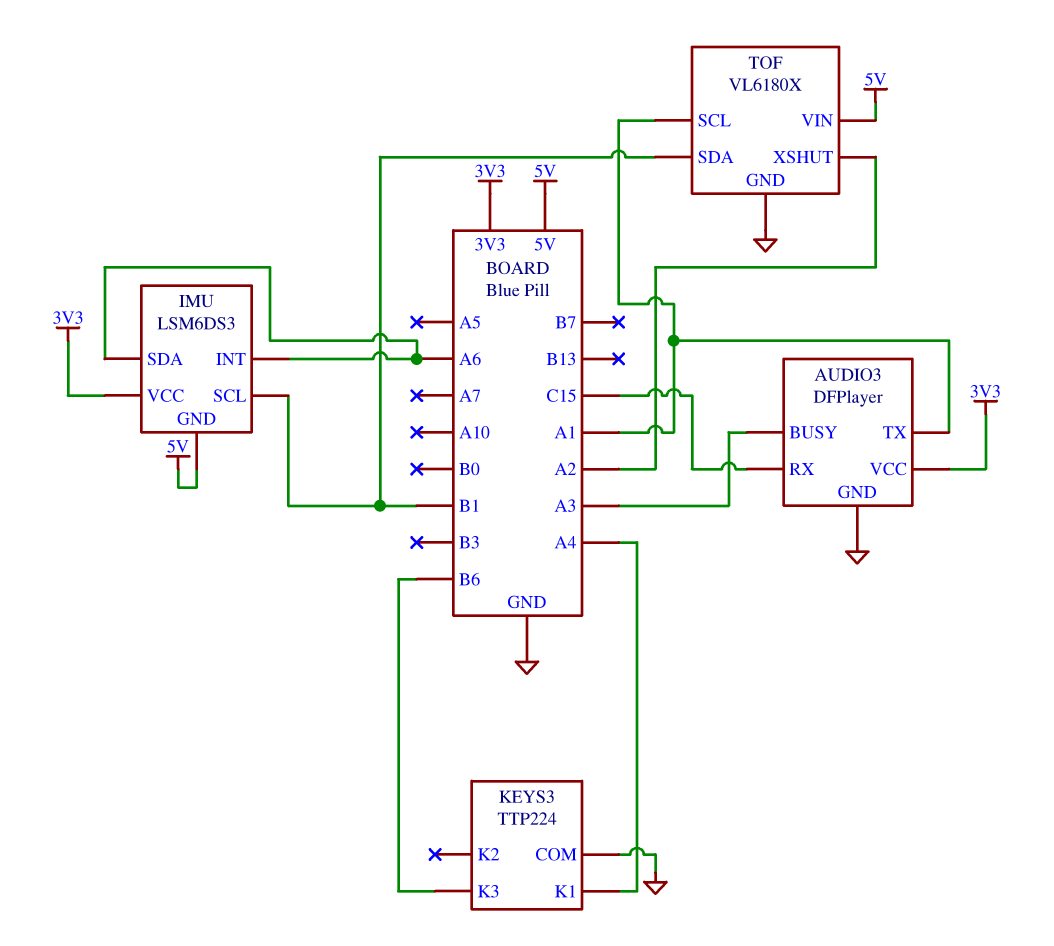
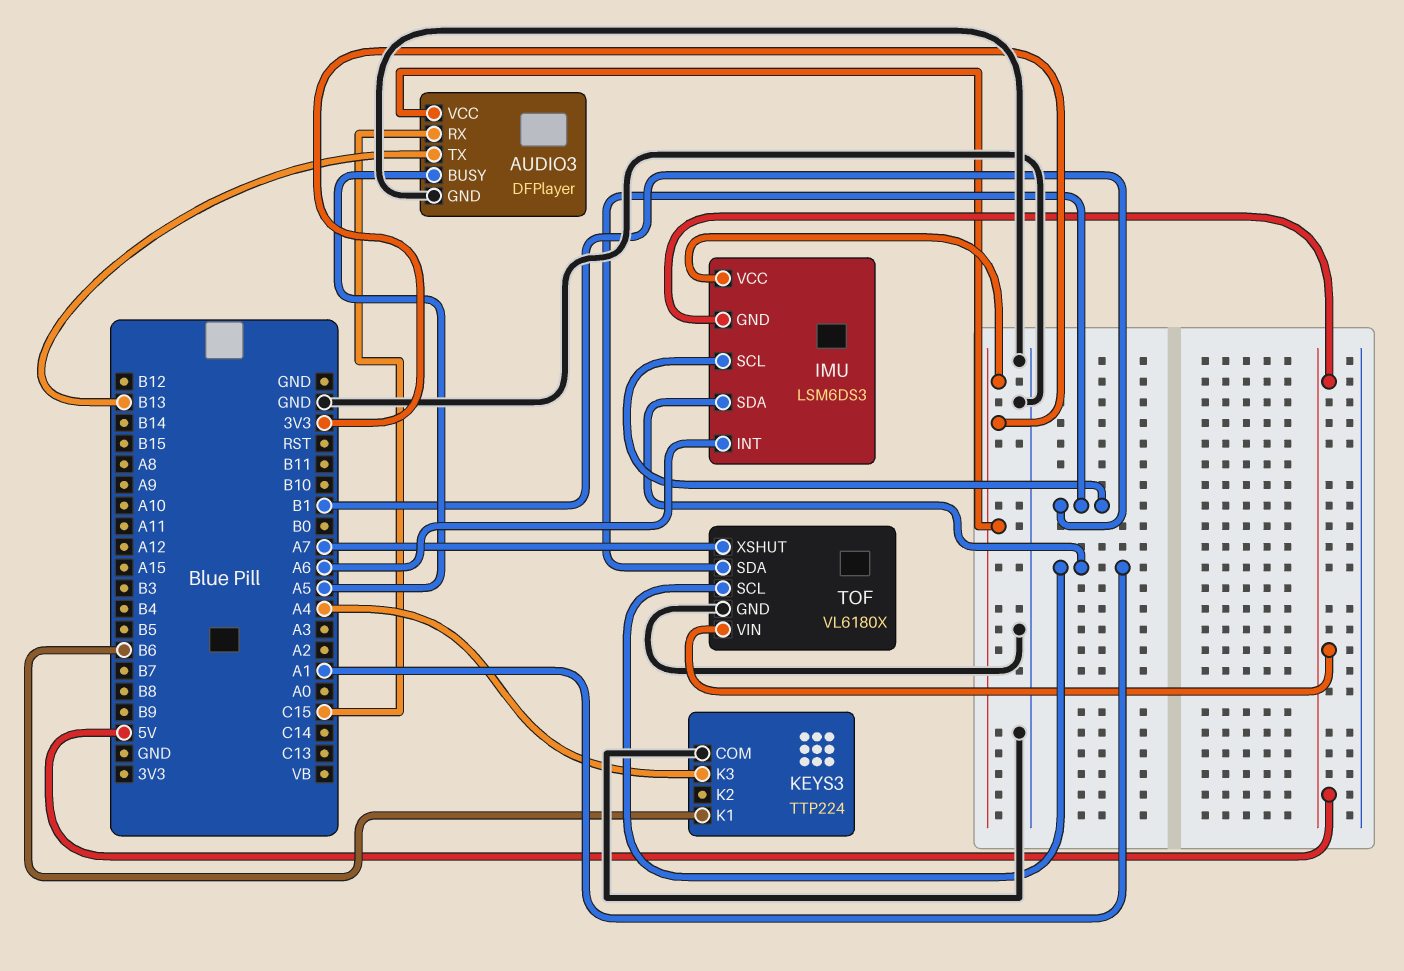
AUDIO3 pin BUSY: A3 -> A5
AUDIO3 pin TX: A1 -> B13
IMU pin SDA: A6 -> A1
KEYS3 pin K1: A4 -> B6
KEYS3 pin K3: B6 -> A4
TOF pin XSHUT: A2 -> A7

